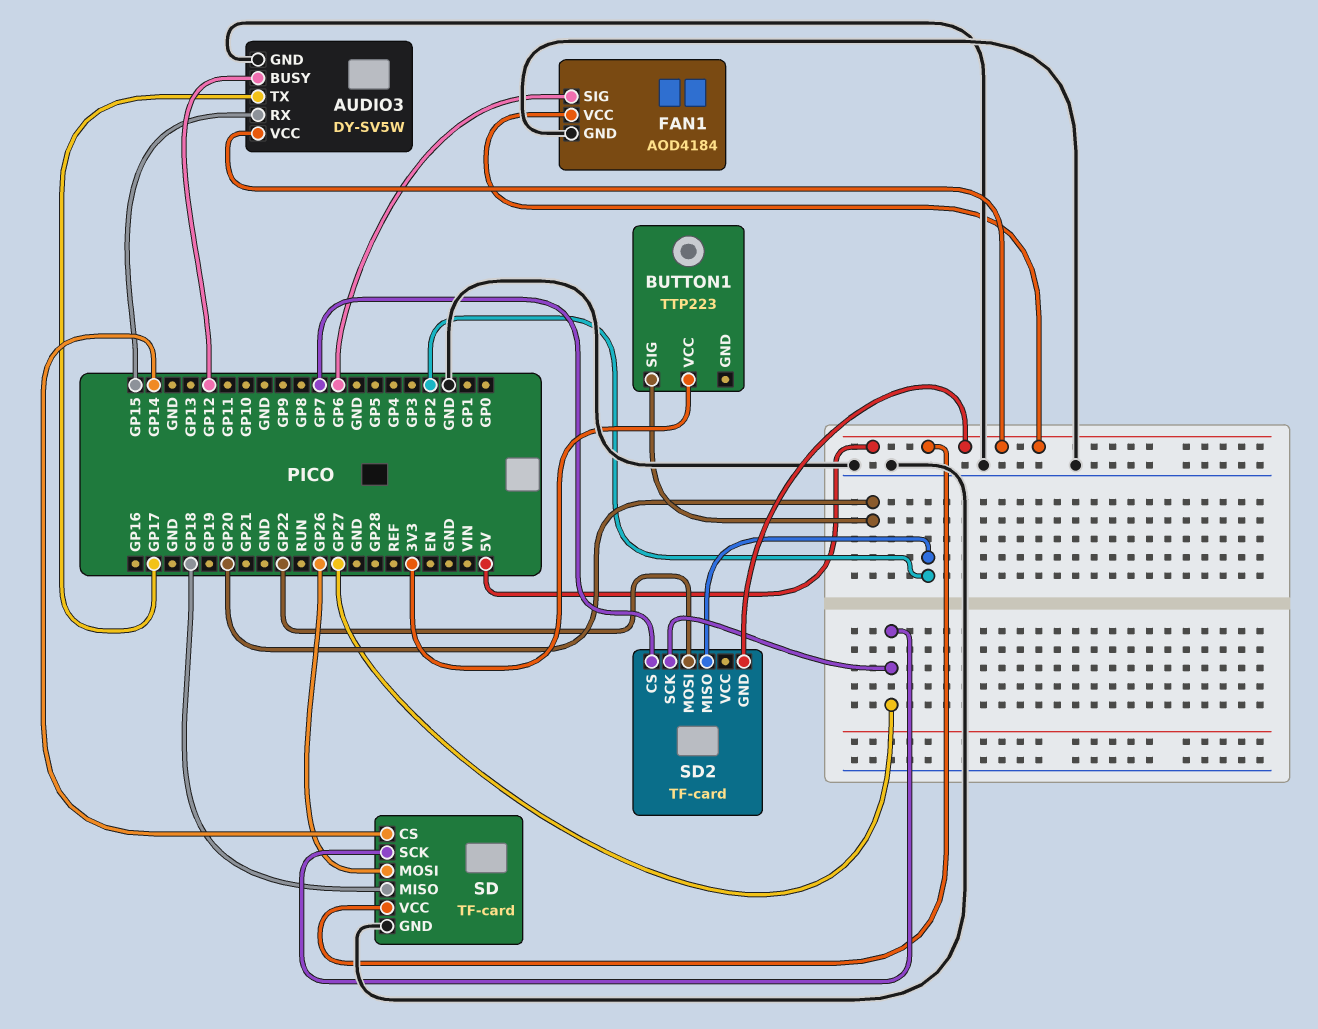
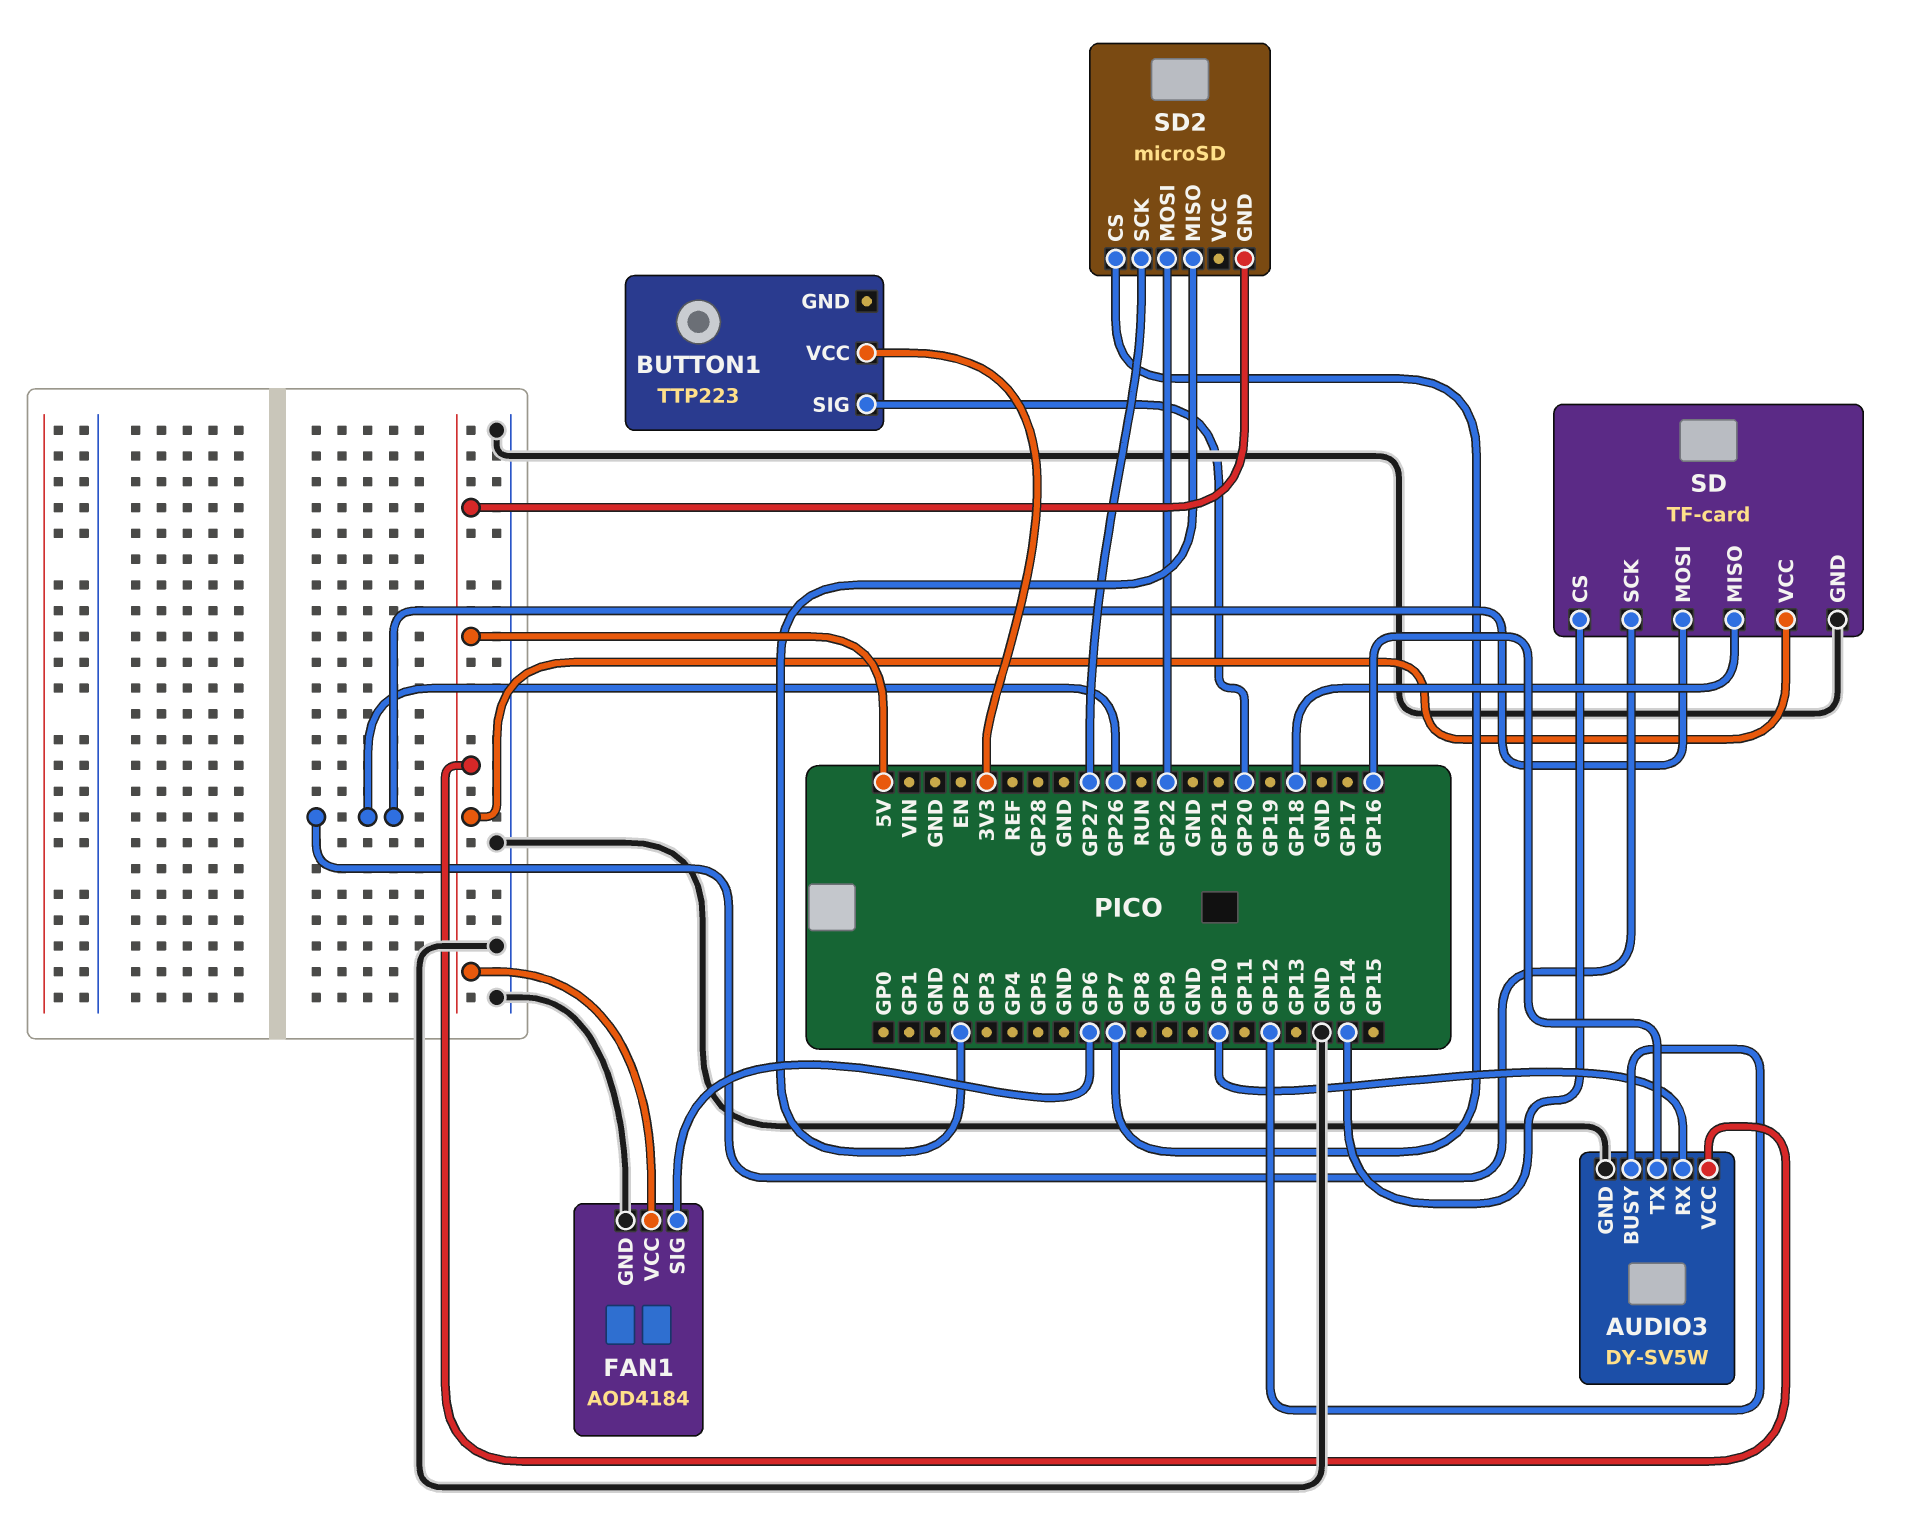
AUDIO3 pin RX: GP15 -> GP10
AUDIO3 pin TX: GP17 -> GP16
SD pin SCK: GP27 -> GP26
SD2: TF-card -> microSD

